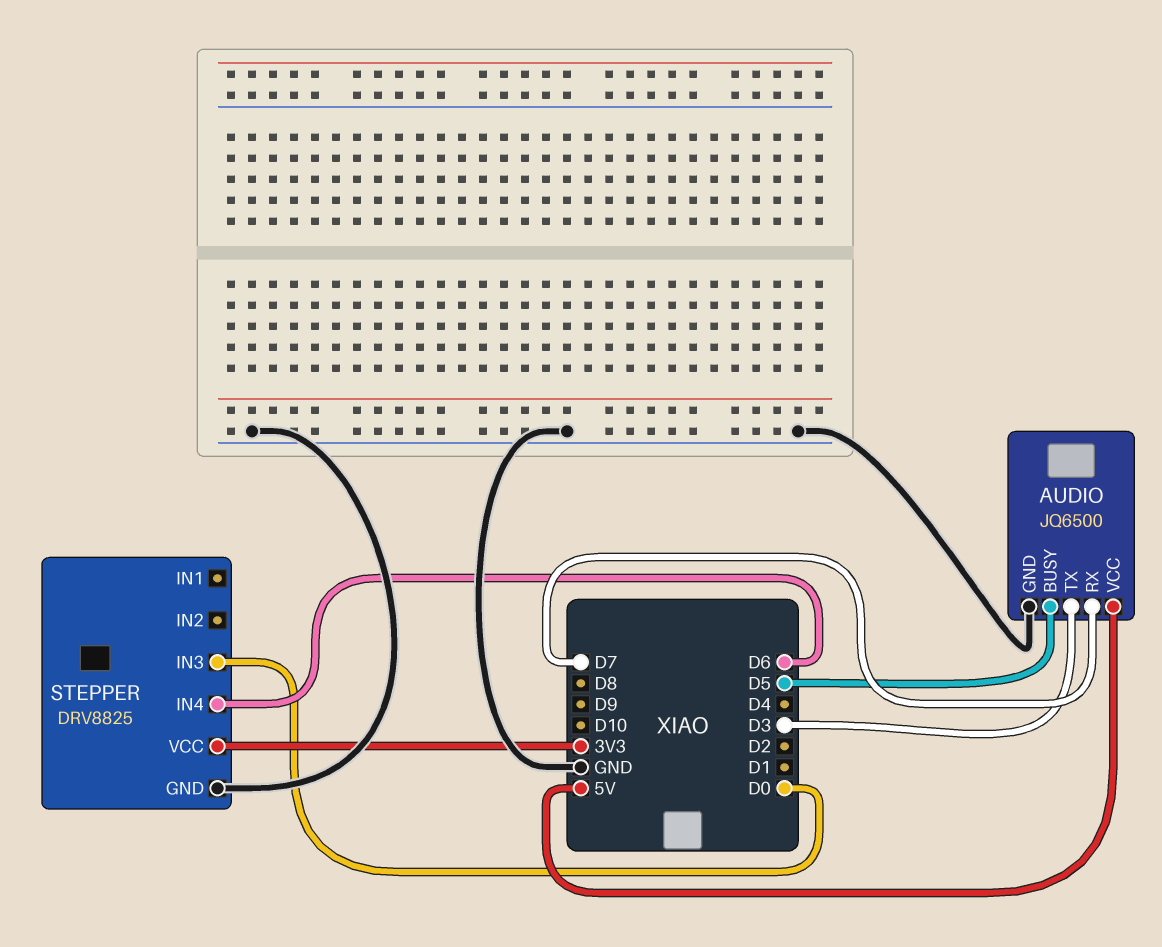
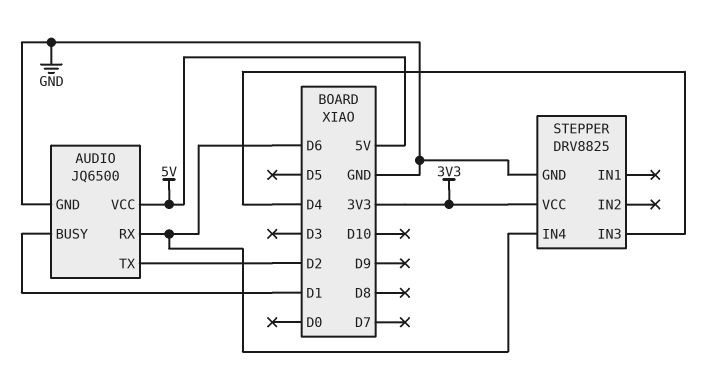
AUDIO pin BUSY: D5 -> D1
AUDIO pin RX: D7 -> D6
AUDIO pin TX: D3 -> D2
STEPPER pin IN3: D0 -> D4

